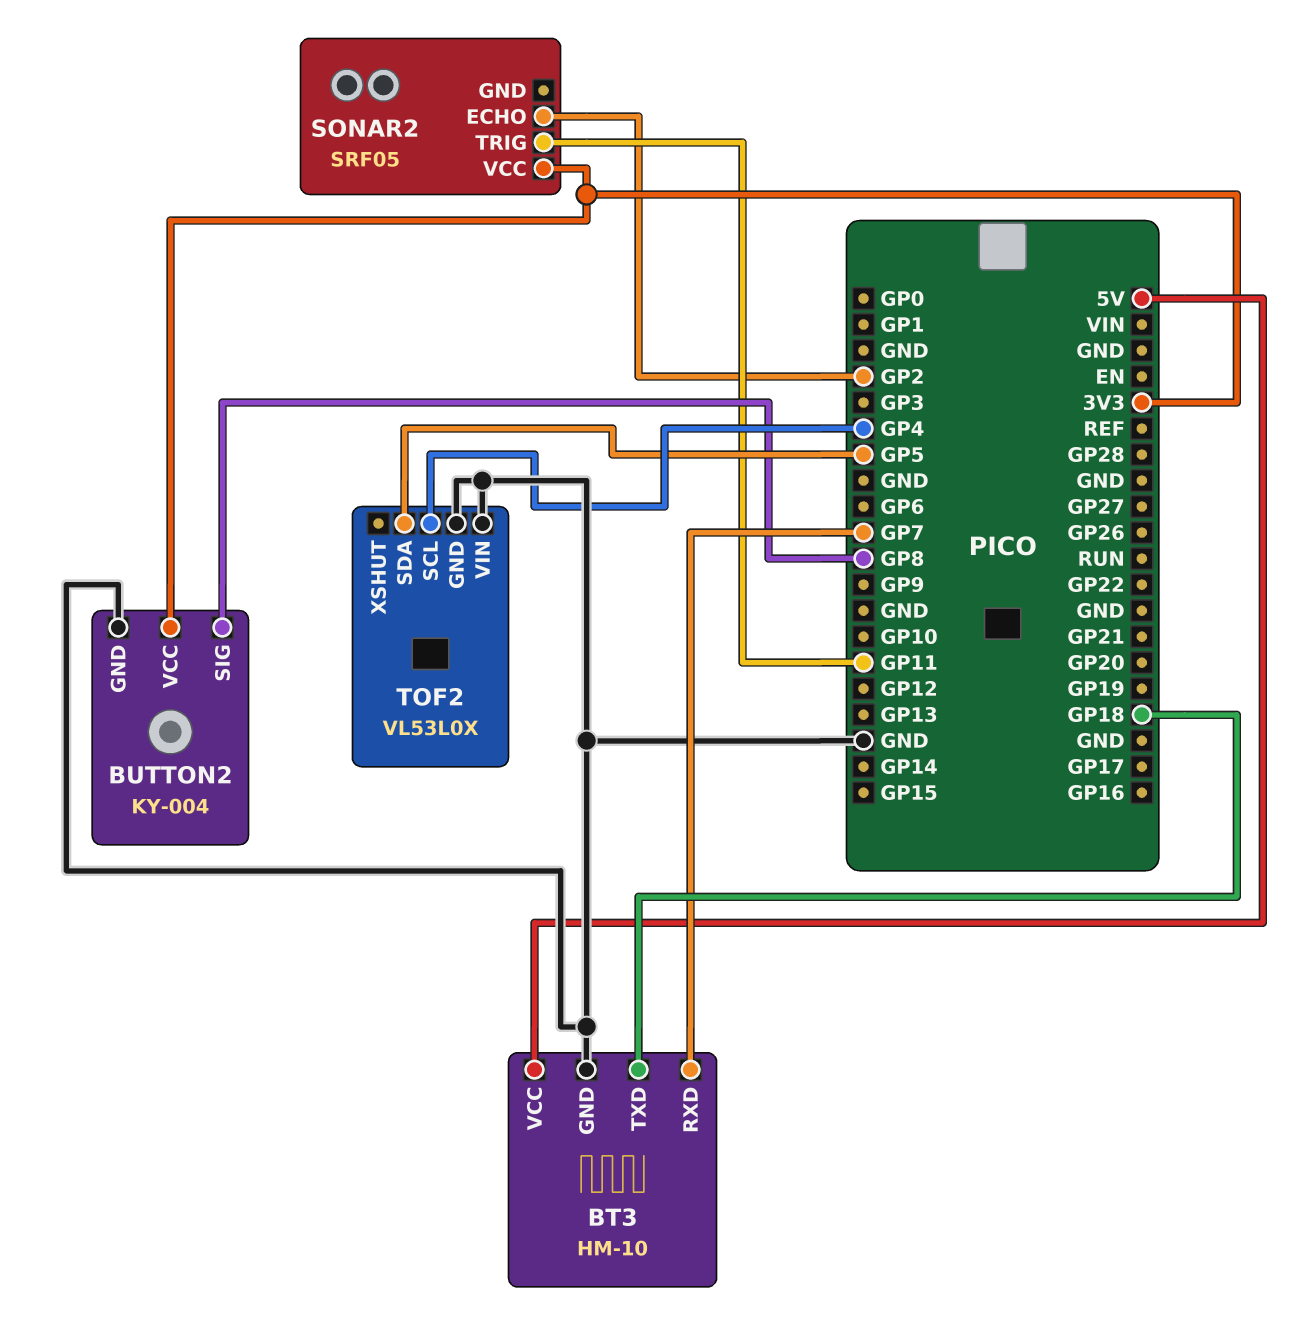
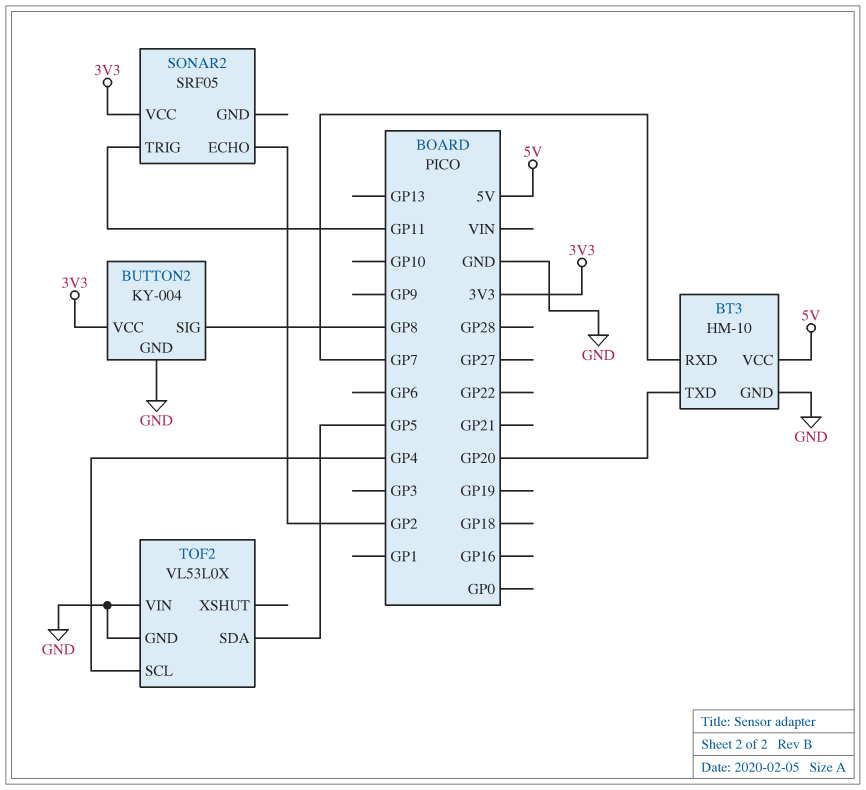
BT3 pin TXD: GP18 -> GP20

